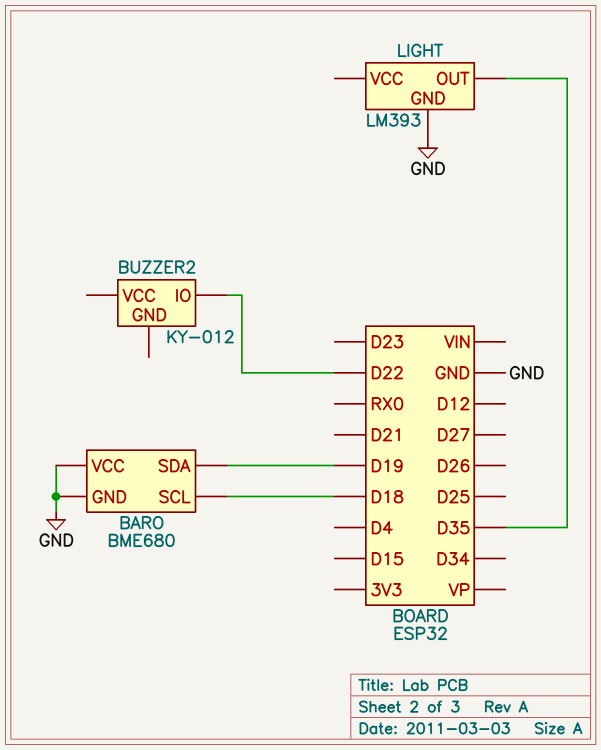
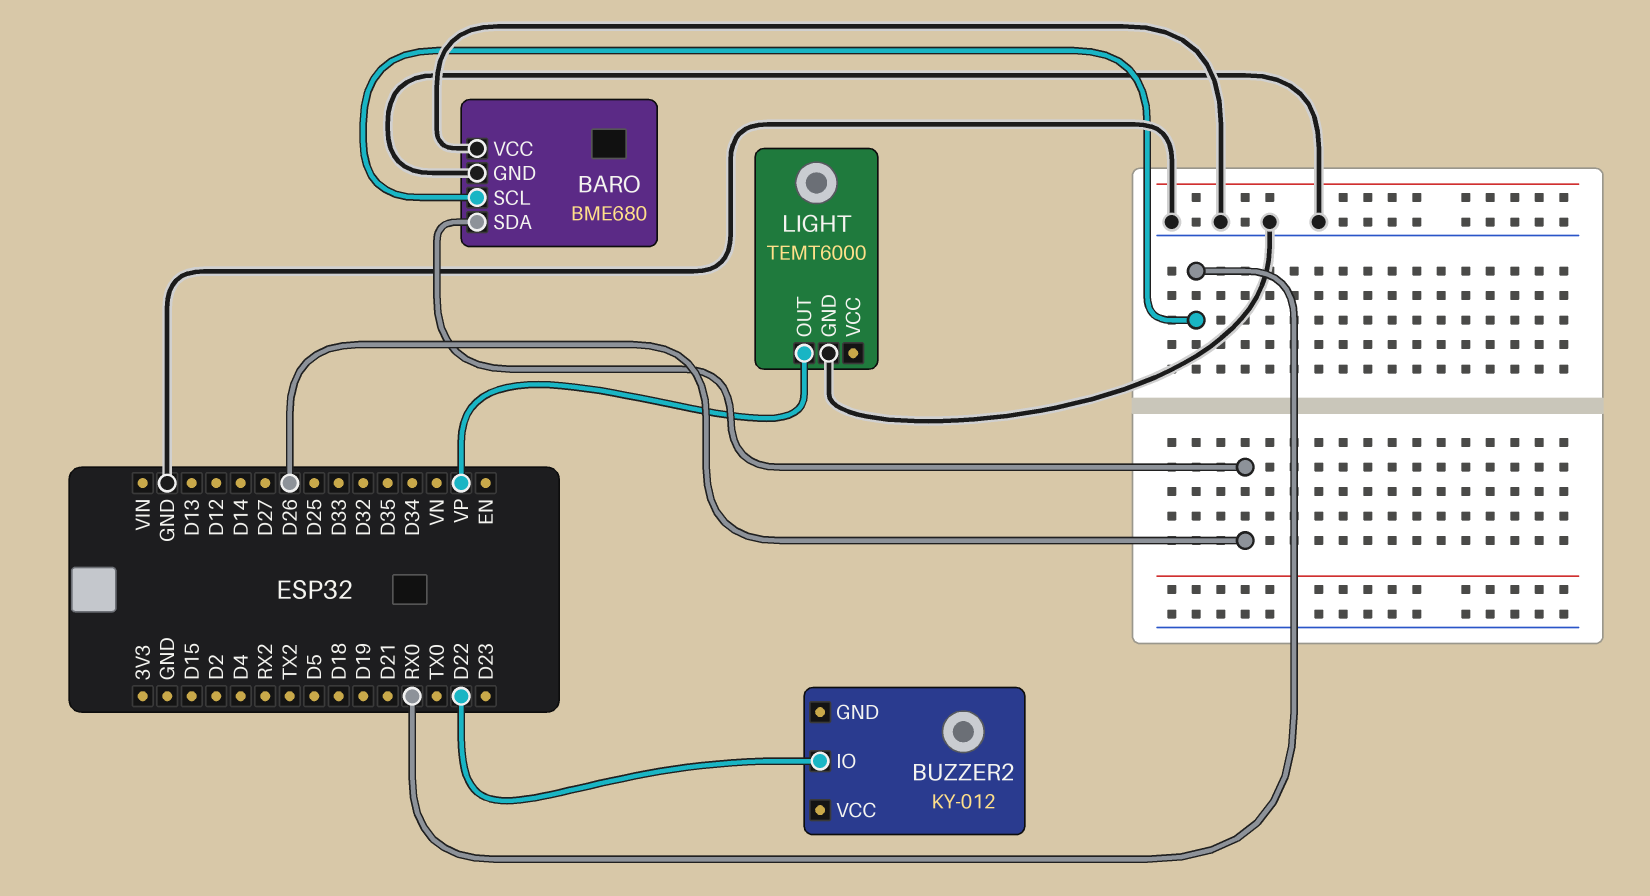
BARO pin SCL: D18 -> RX0
BARO pin SDA: D19 -> D26
LIGHT: LM393 -> TEMT6000
LIGHT pin OUT: D35 -> VP

